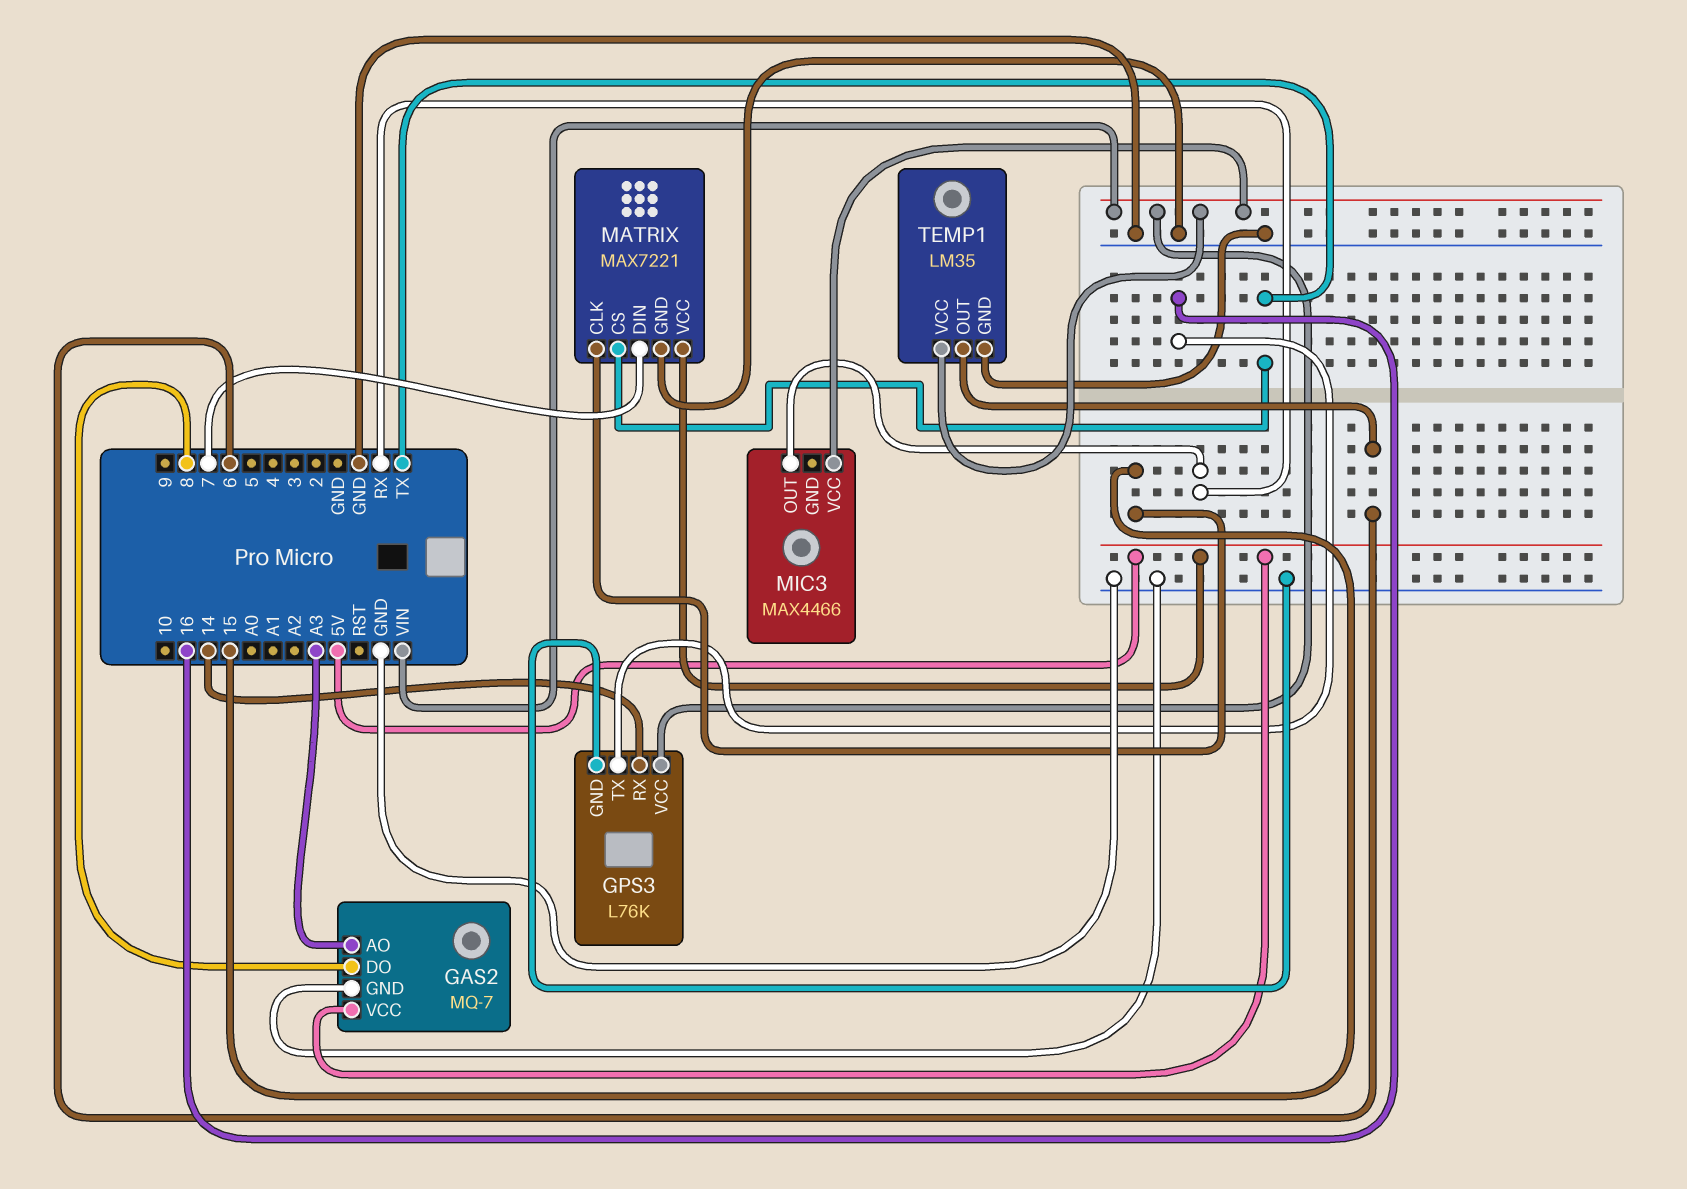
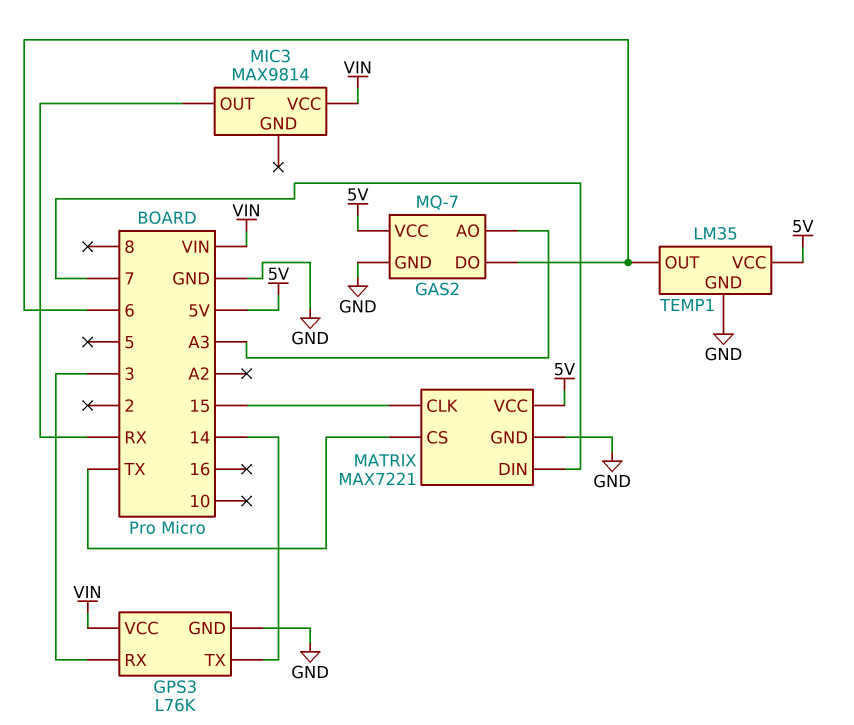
GAS2 pin DO: 8 -> 6
GPS3 pin RX: 14 -> 3
GPS3 pin TX: 16 -> 14
MIC3: MAX4466 -> MAX9814
TEMP1 pin VCC: VIN -> 5V

